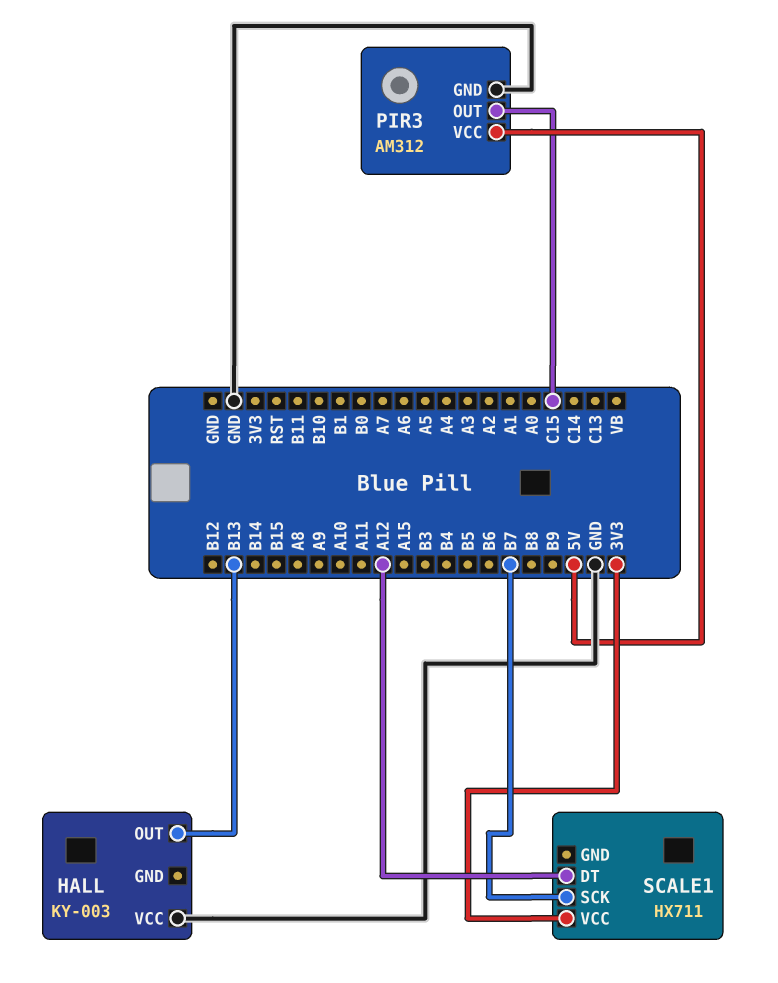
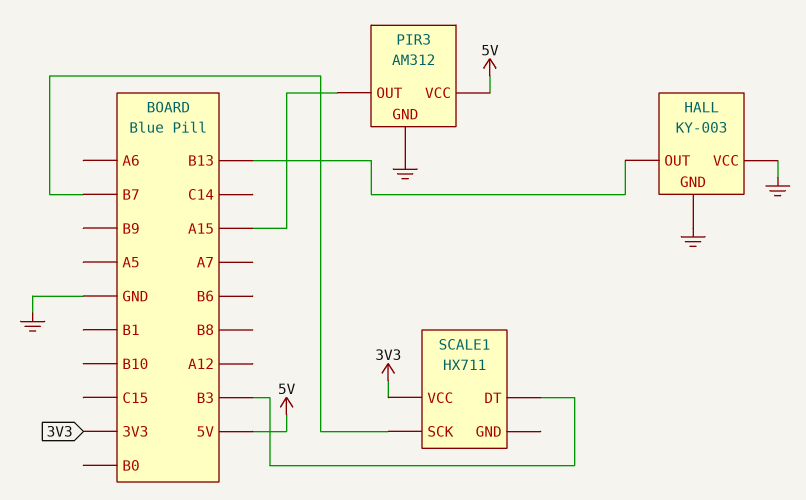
HALL pin GND: none -> GND
PIR3 pin OUT: C15 -> A15
SCALE1 pin DT: A12 -> B3

